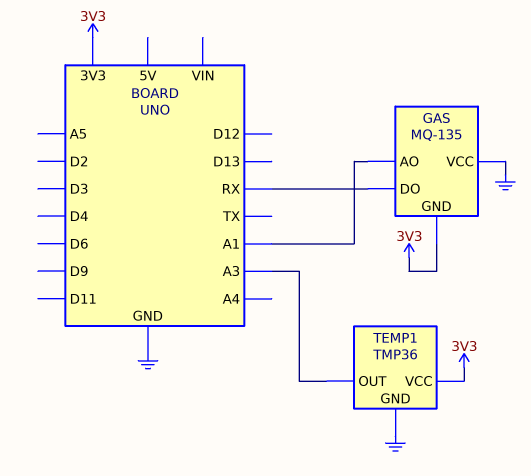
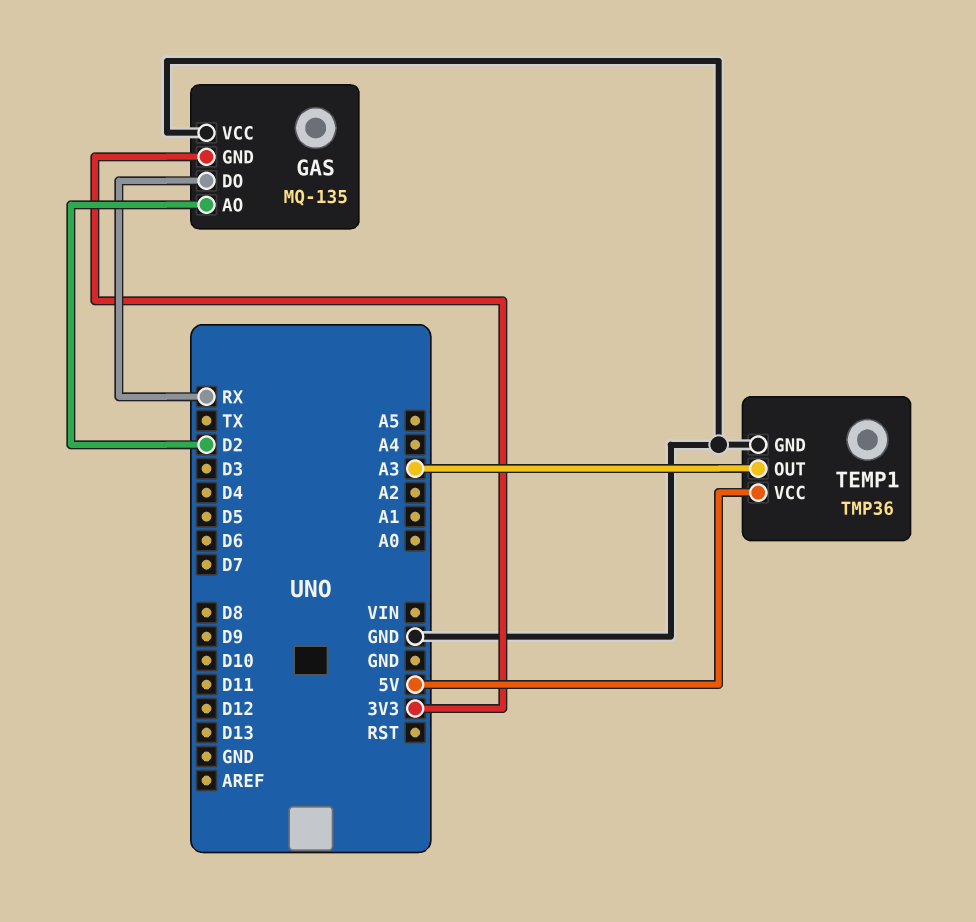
GAS pin AO: A1 -> D2
TEMP1 pin VCC: 3V3 -> 5V

